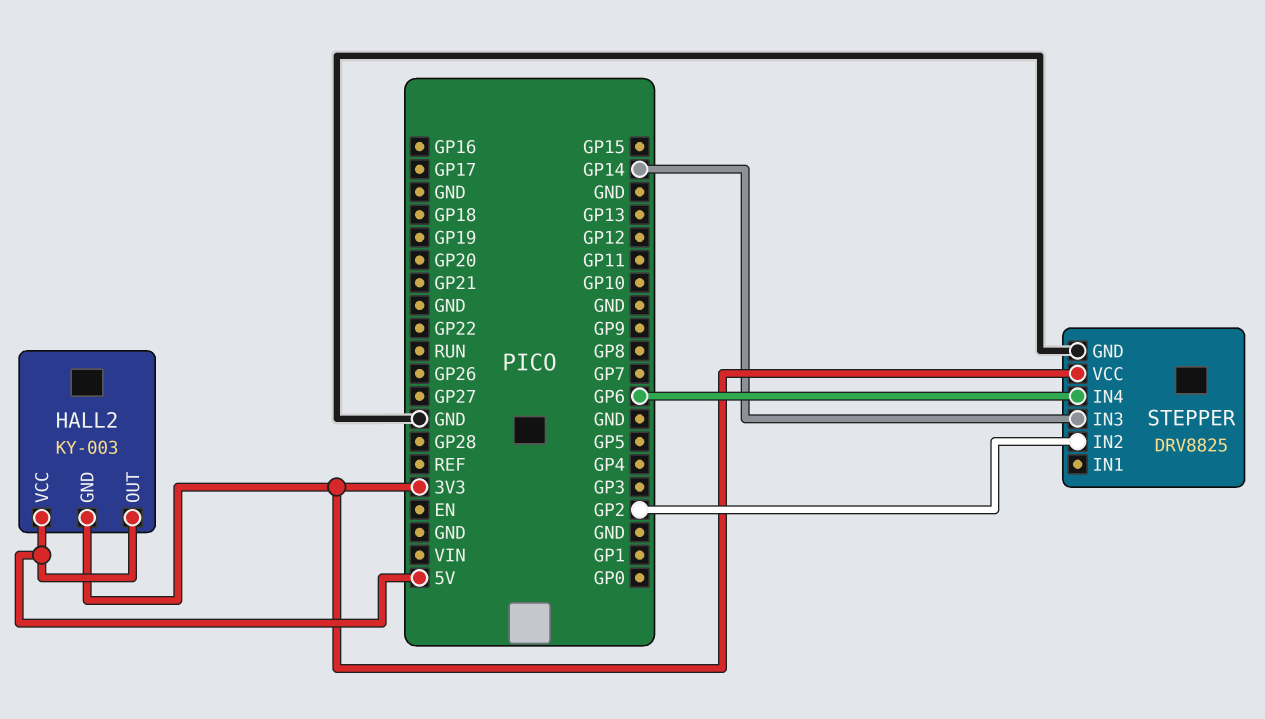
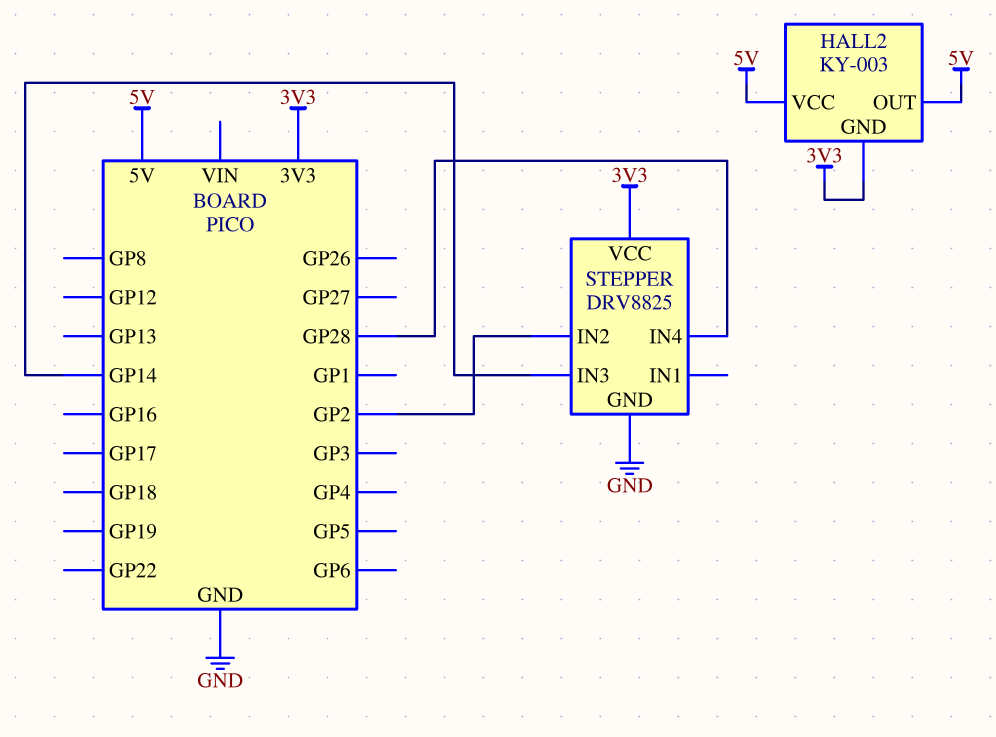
STEPPER pin IN4: GP6 -> GP28

